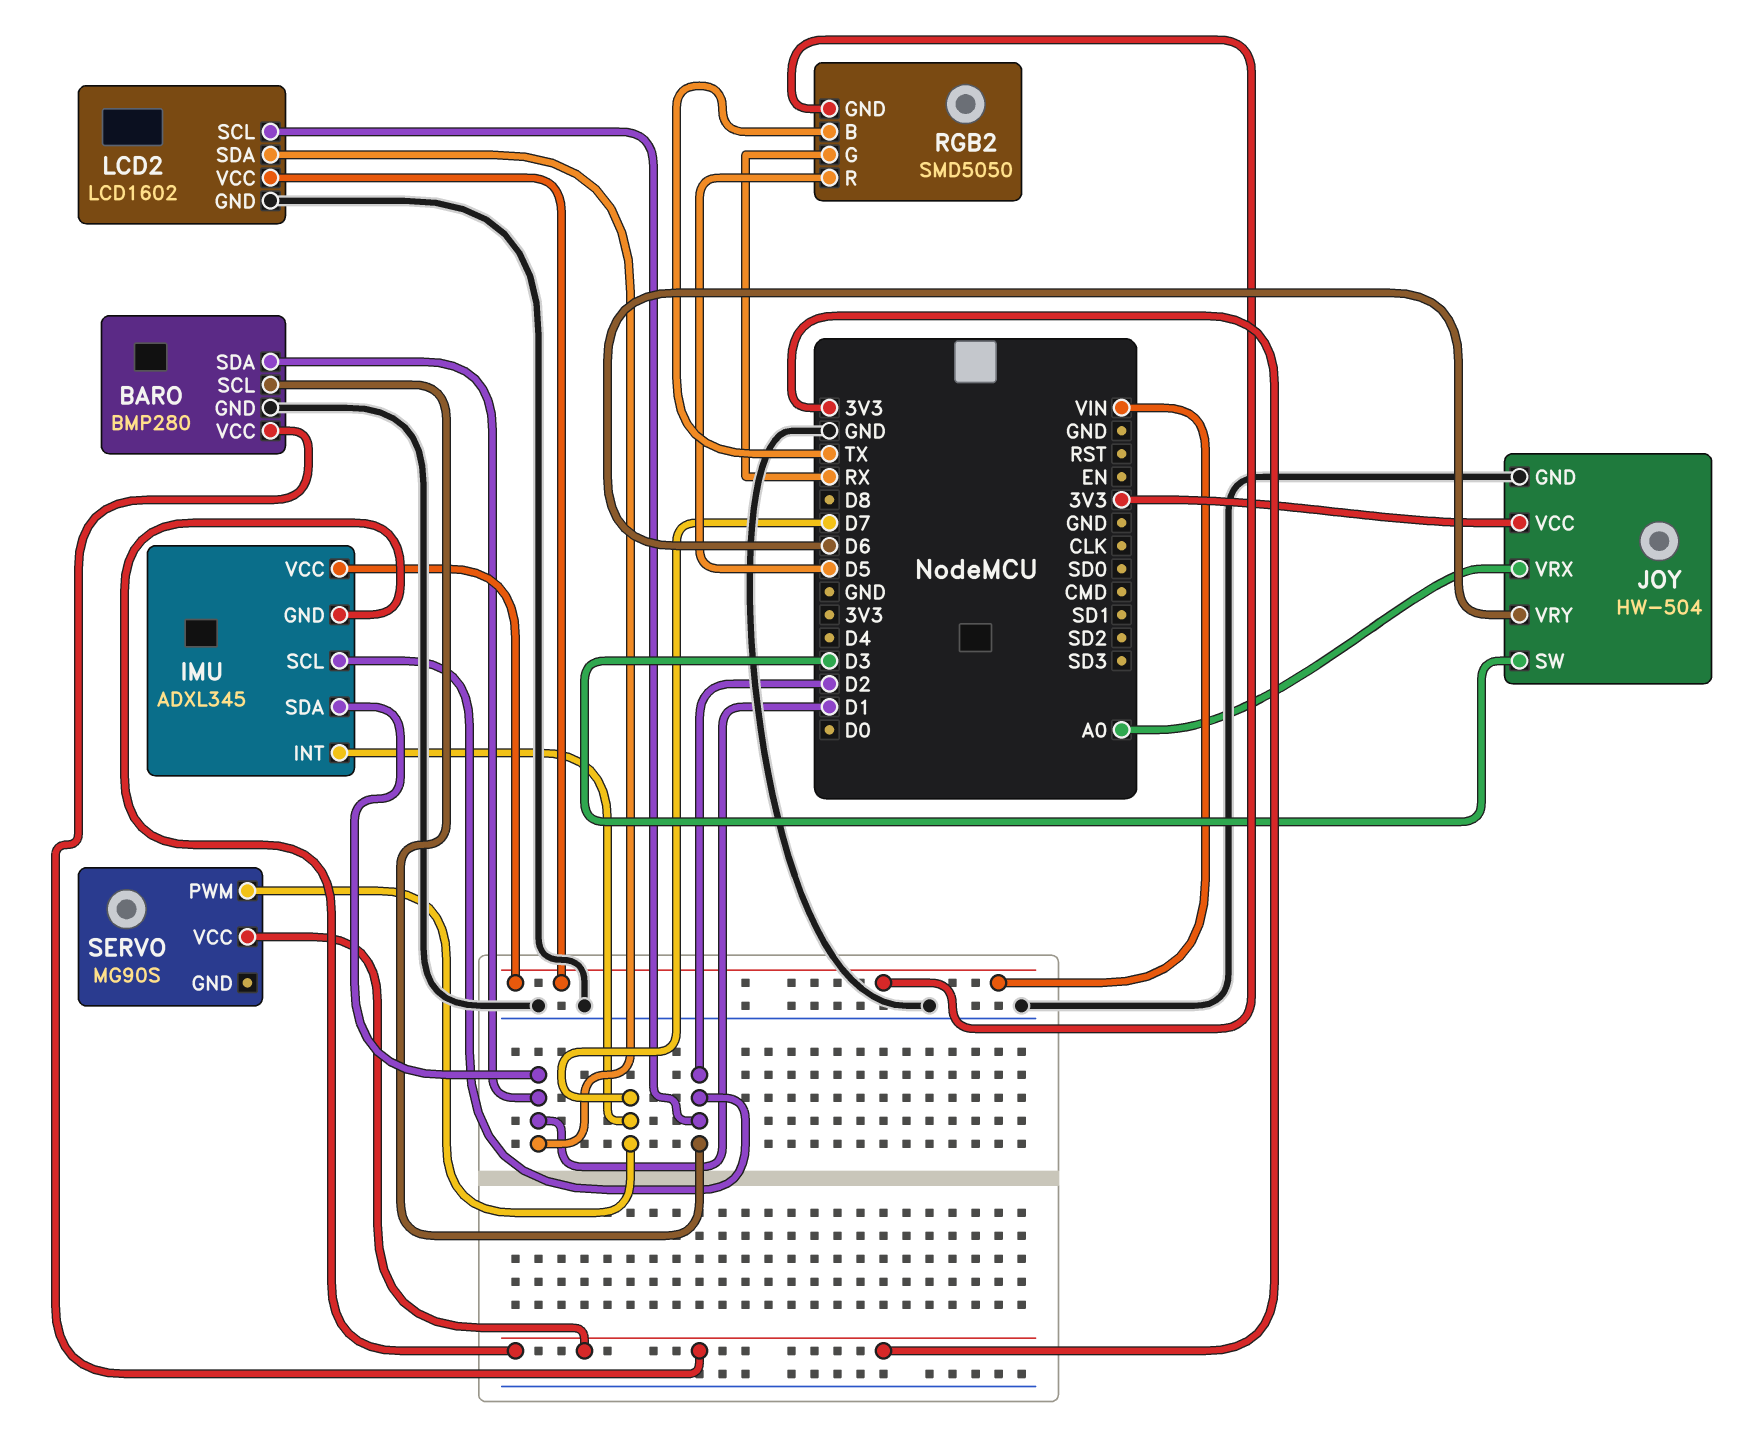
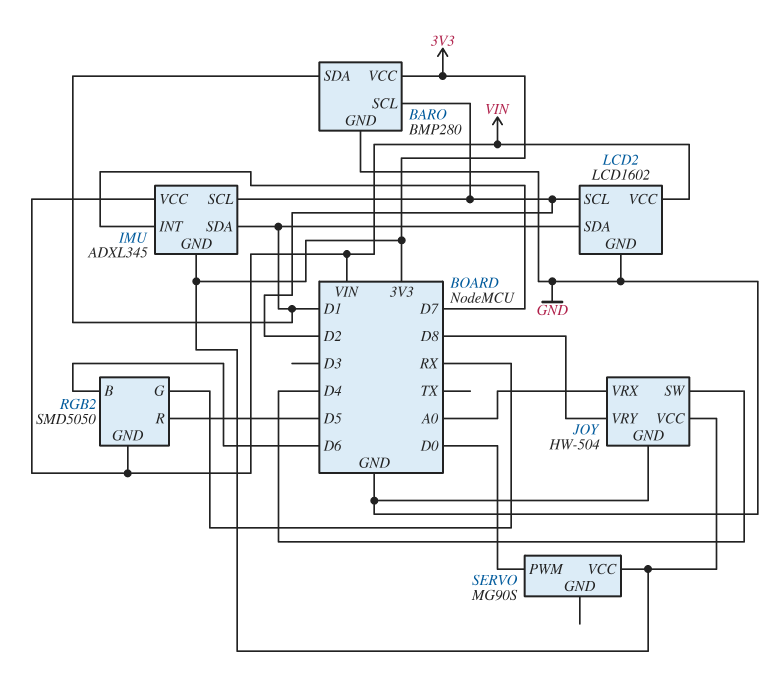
JOY pin SW: D3 -> D4
JOY pin VRY: D6 -> D8
RGB2 pin B: TX -> D6
SERVO pin PWM: D7 -> D0

